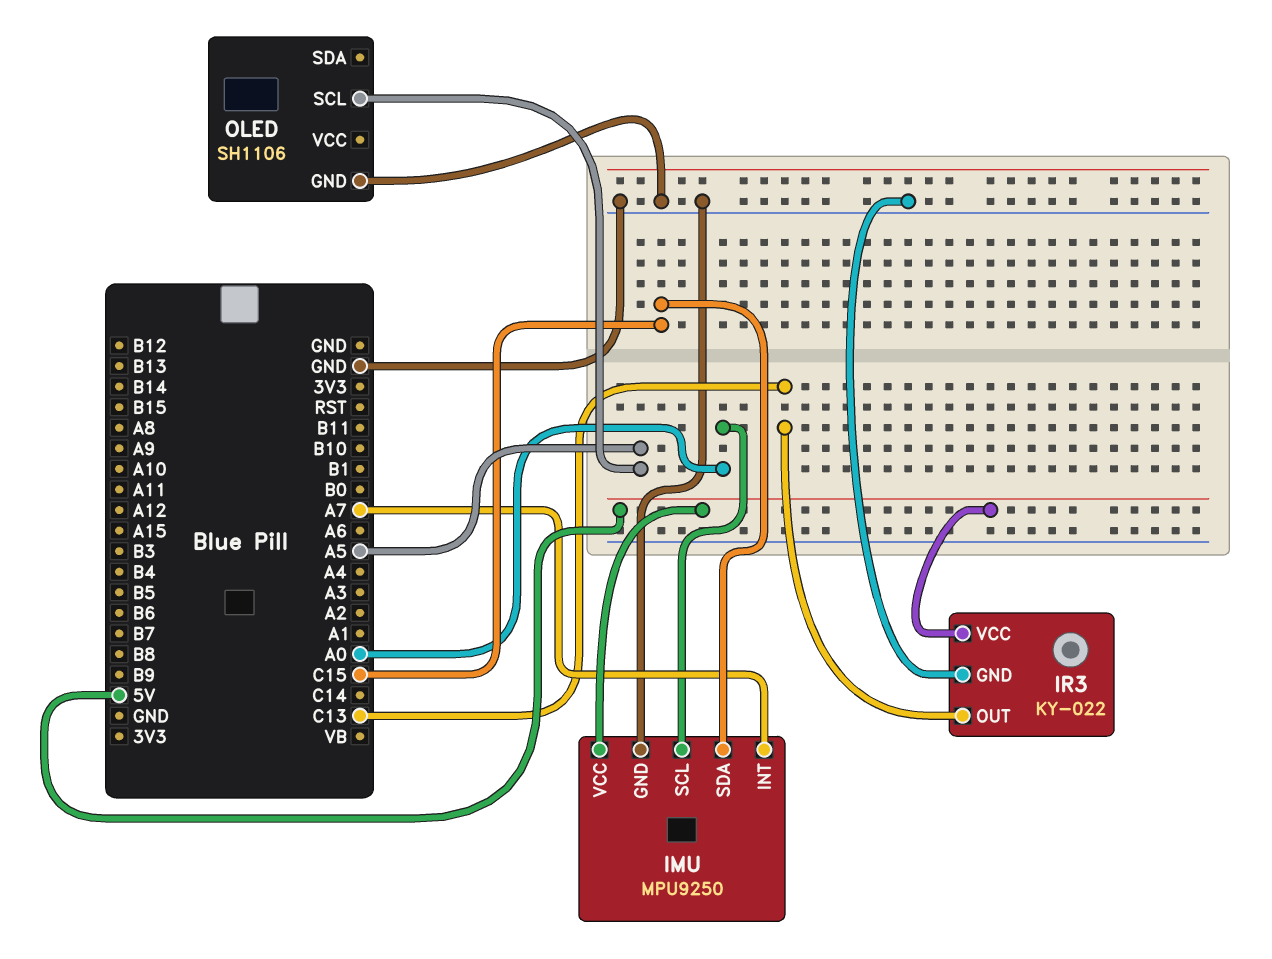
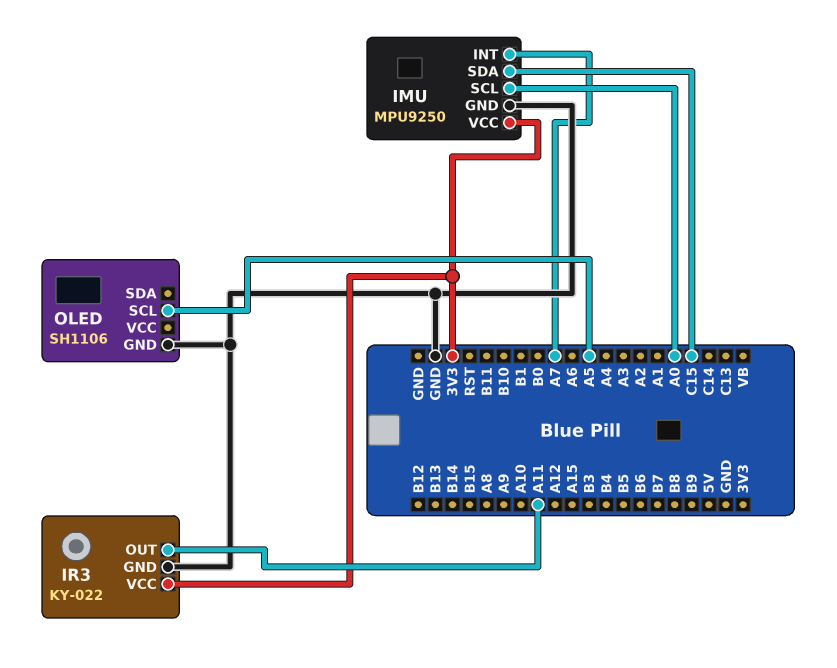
IMU pin VCC: 5V -> 3V3
IR3 pin OUT: C13 -> A11
IR3 pin VCC: 5V -> 3V3

